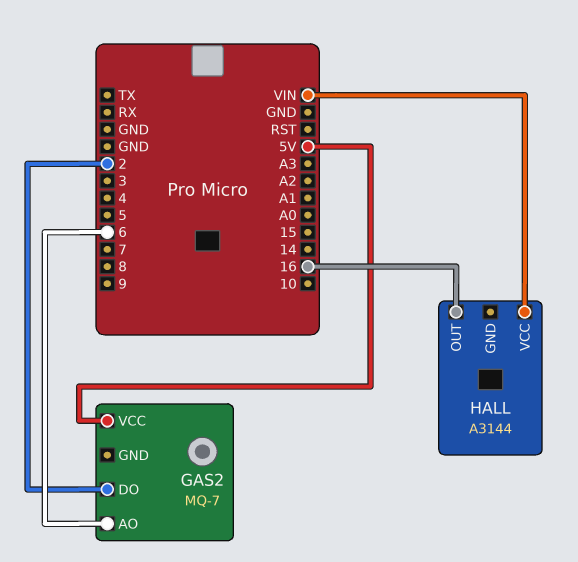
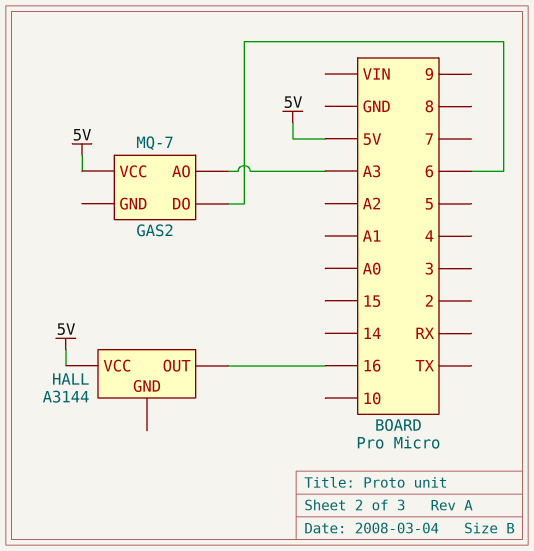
GAS2 pin AO: 6 -> A3
GAS2 pin DO: 2 -> 6
HALL pin VCC: VIN -> 5V

